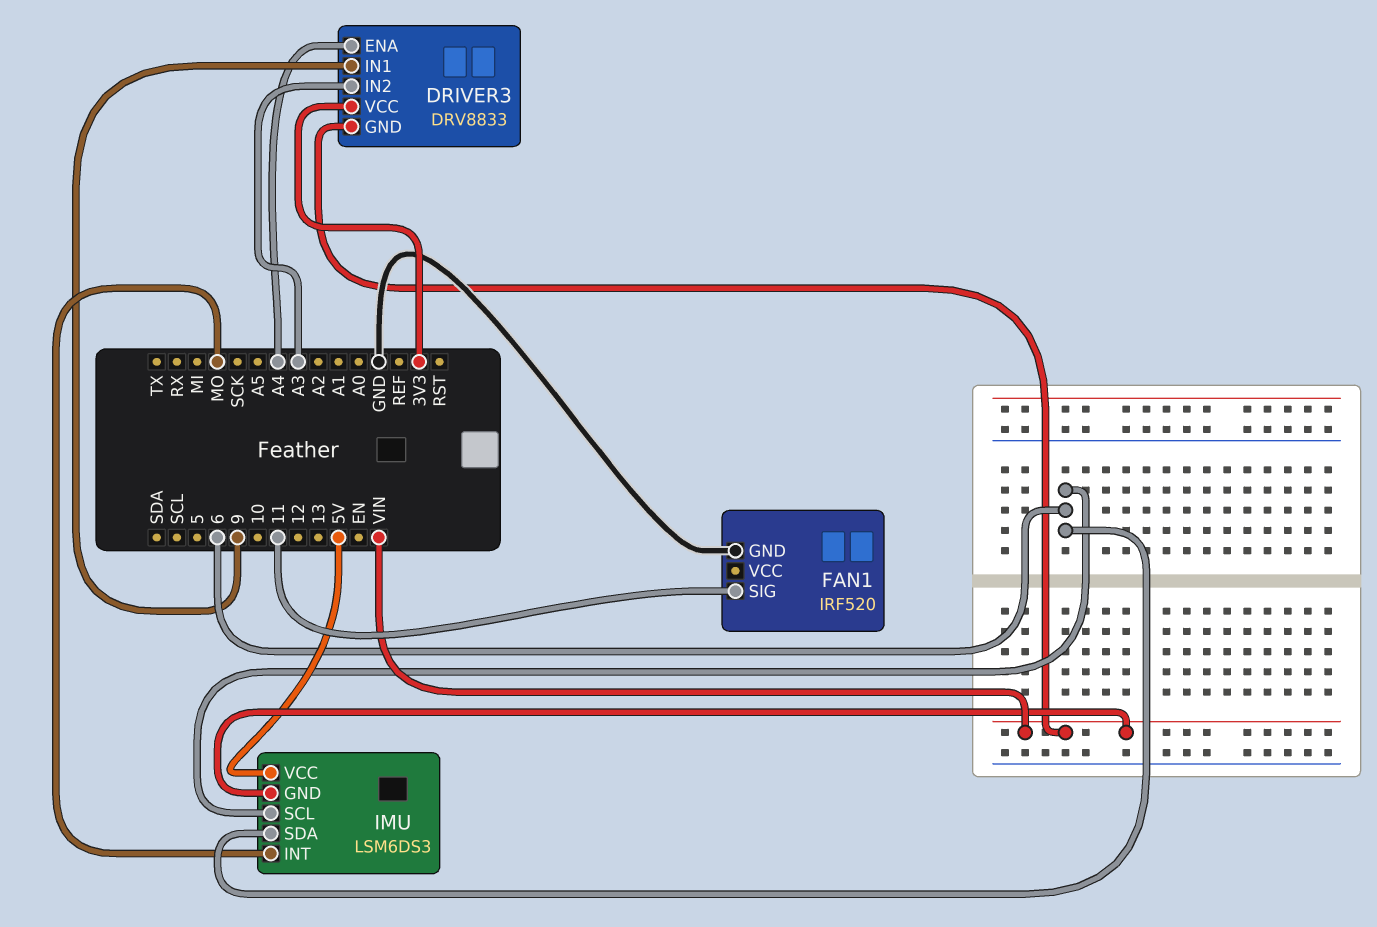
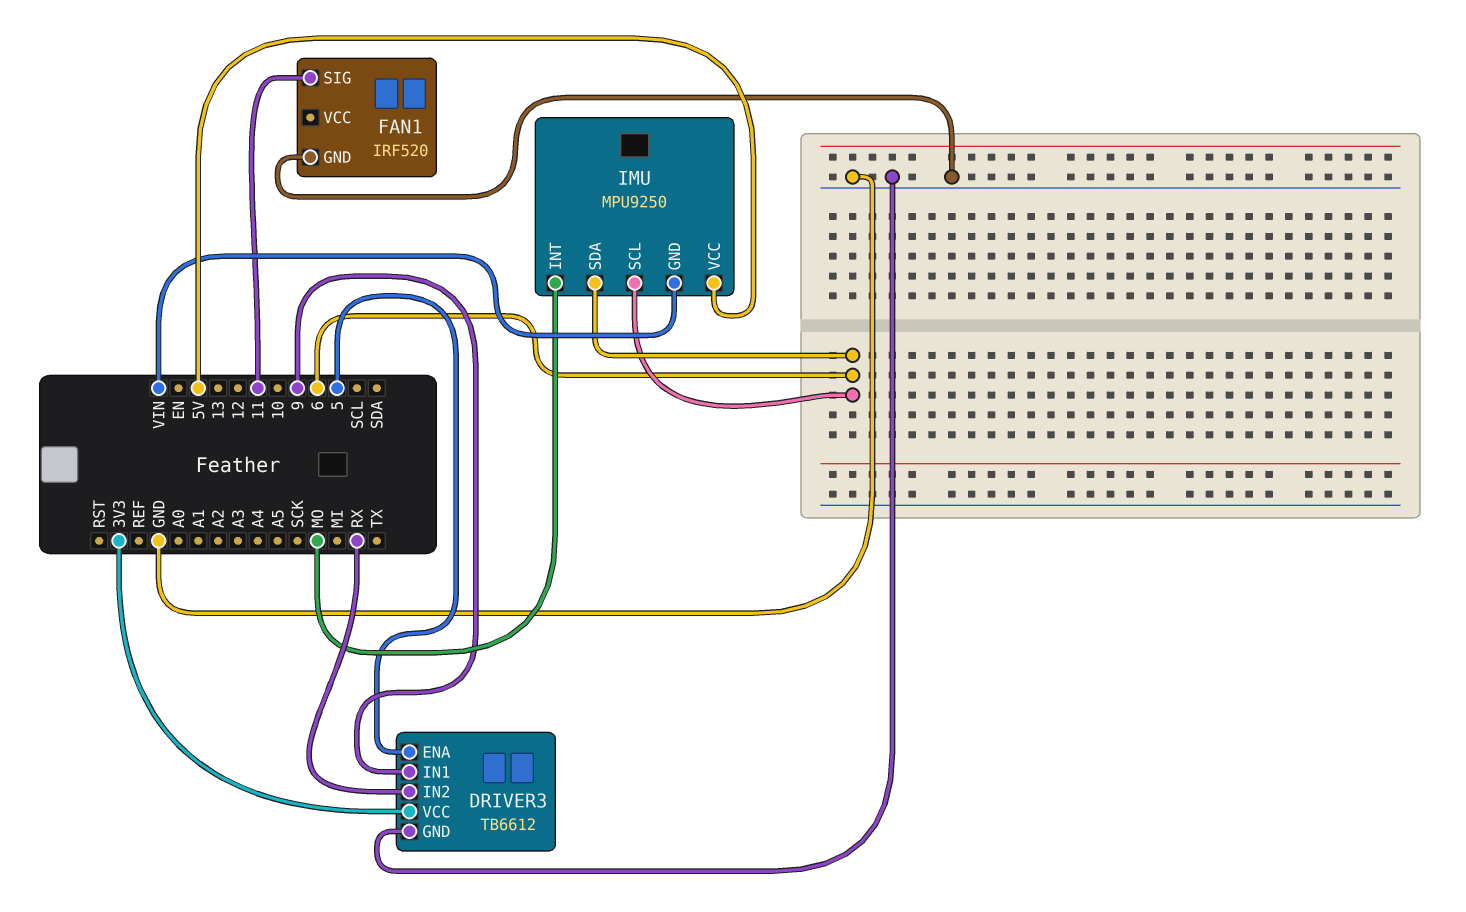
DRIVER3: DRV8833 -> TB6612
DRIVER3 pin ENA: A4 -> 5
DRIVER3 pin GND: VIN -> GND
DRIVER3 pin IN2: A3 -> RX
IMU: LSM6DS3 -> MPU9250

